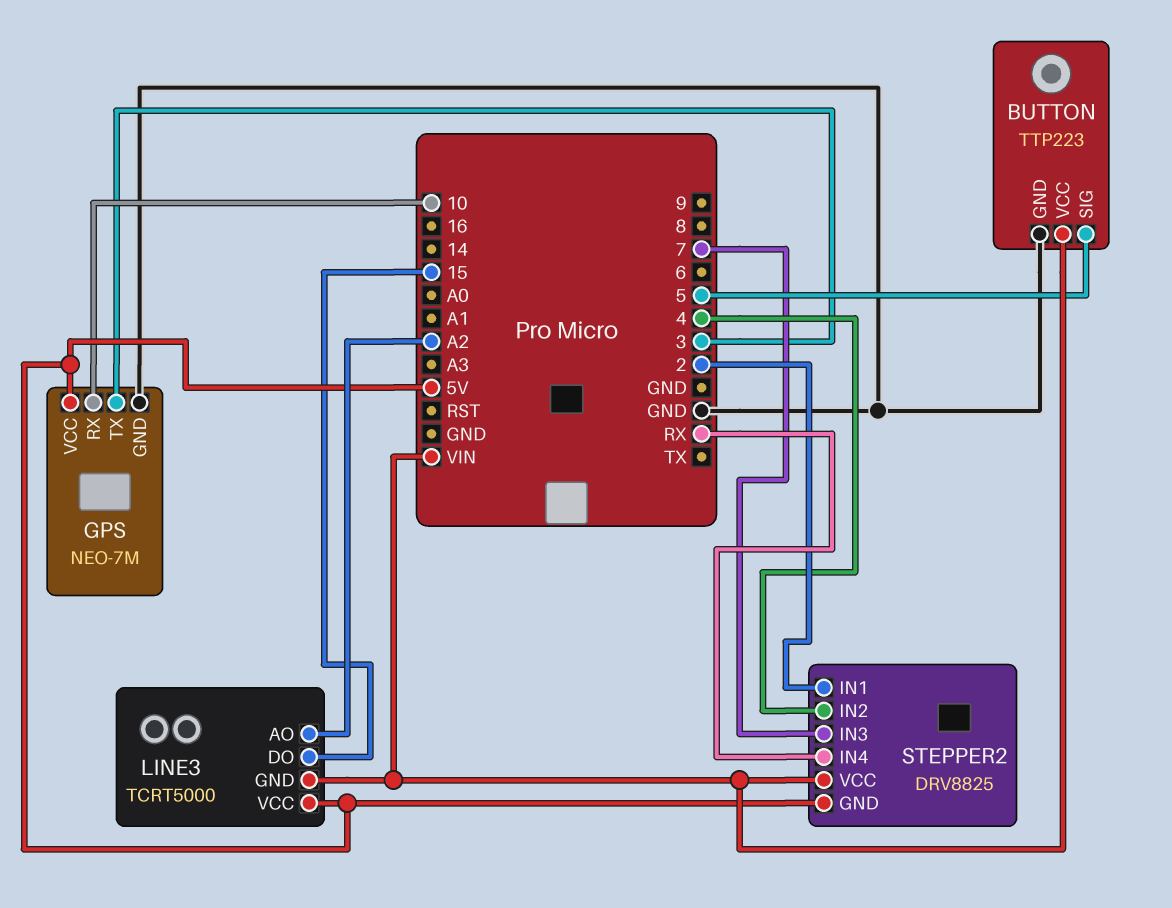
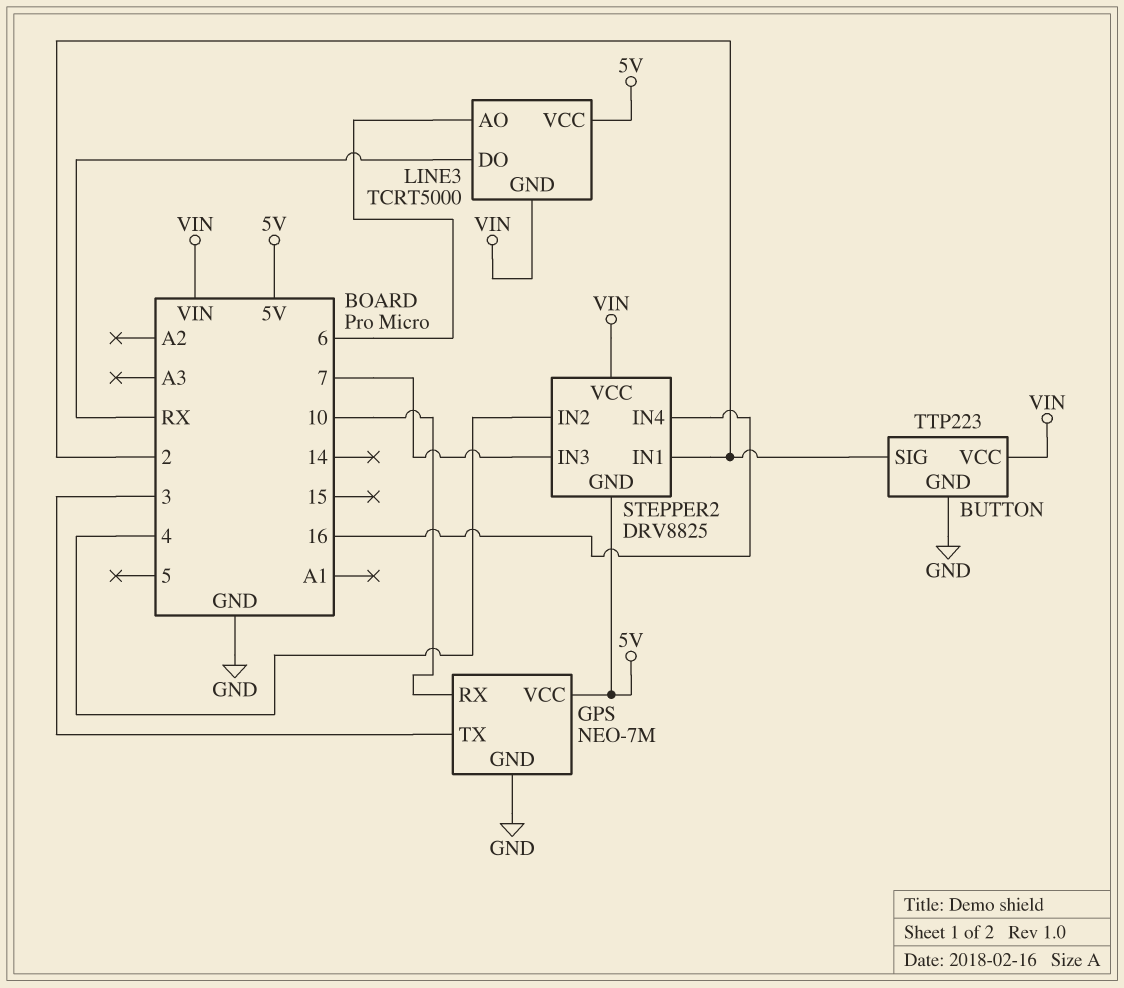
BUTTON pin SIG: 5 -> 2
LINE3 pin AO: A2 -> 6
LINE3 pin DO: 15 -> RX
STEPPER2 pin IN4: RX -> 16

